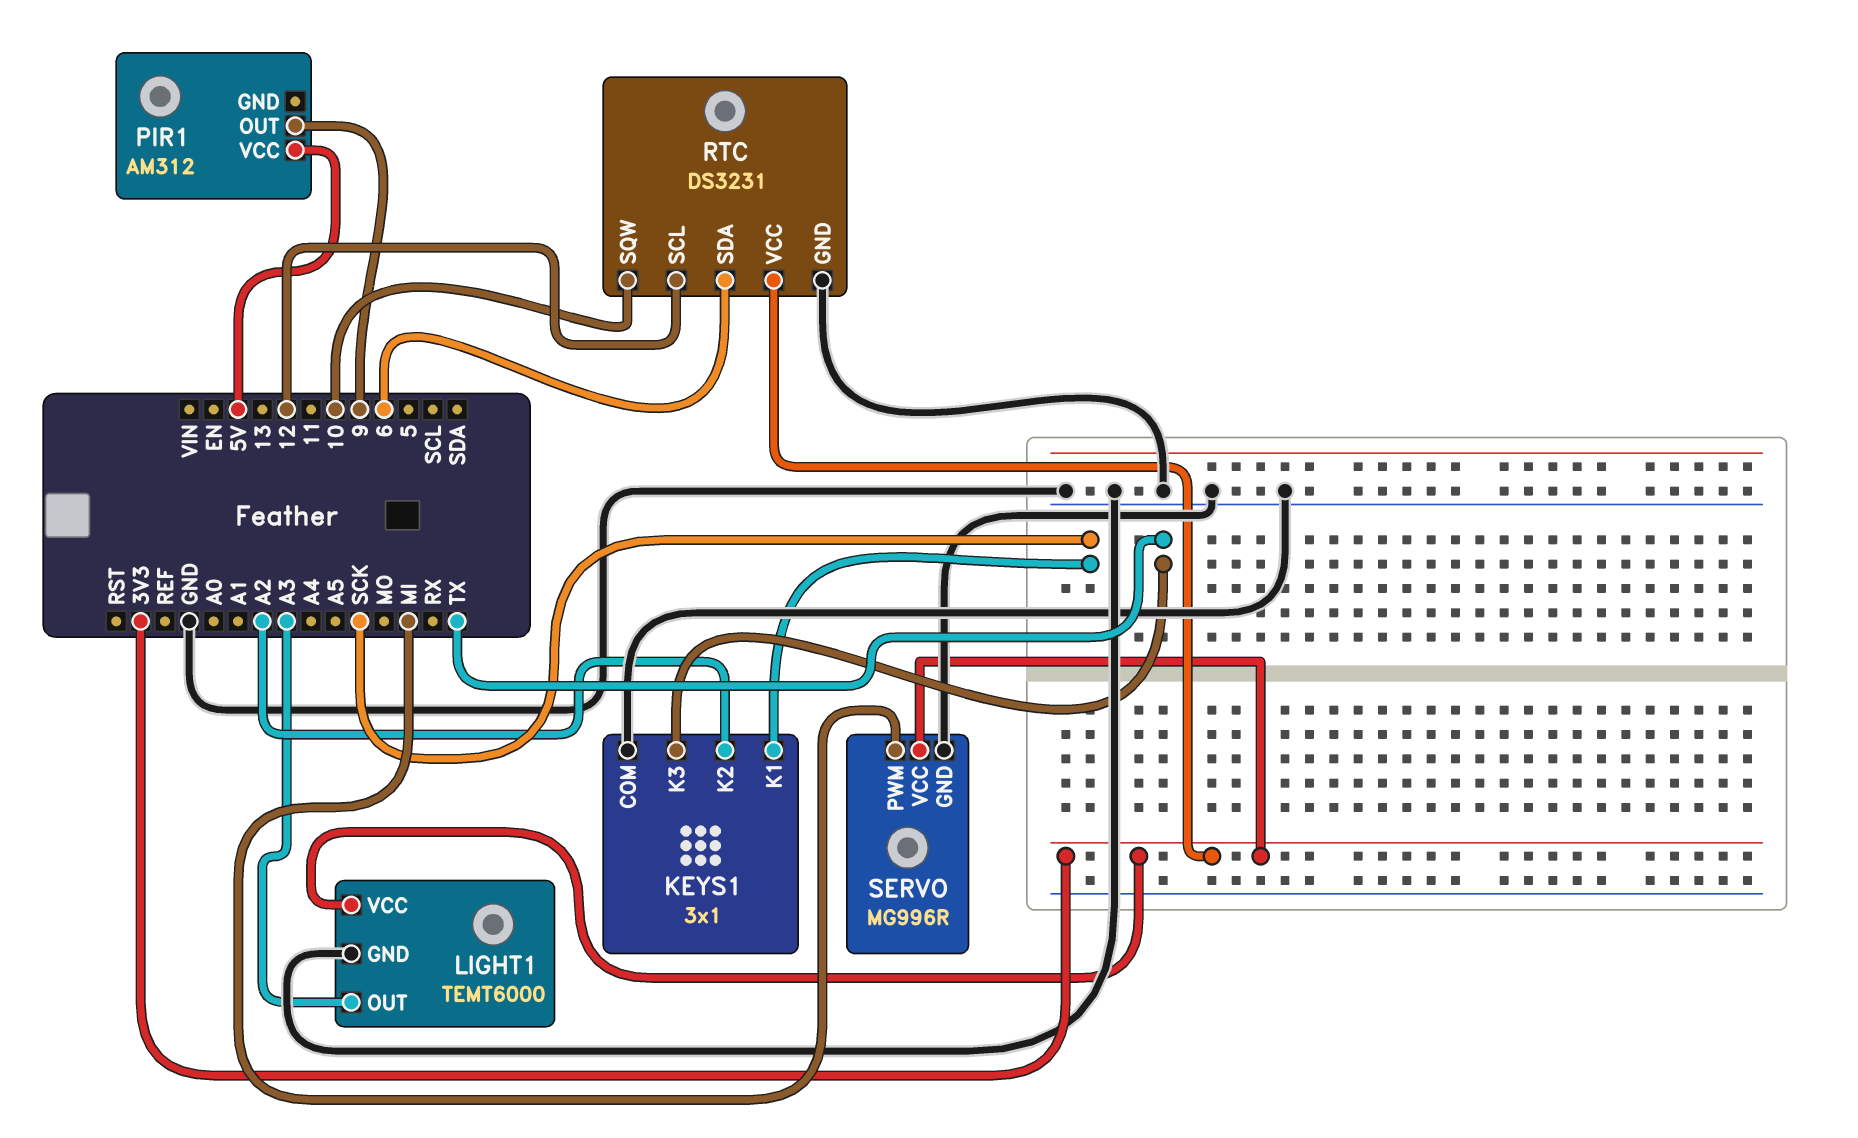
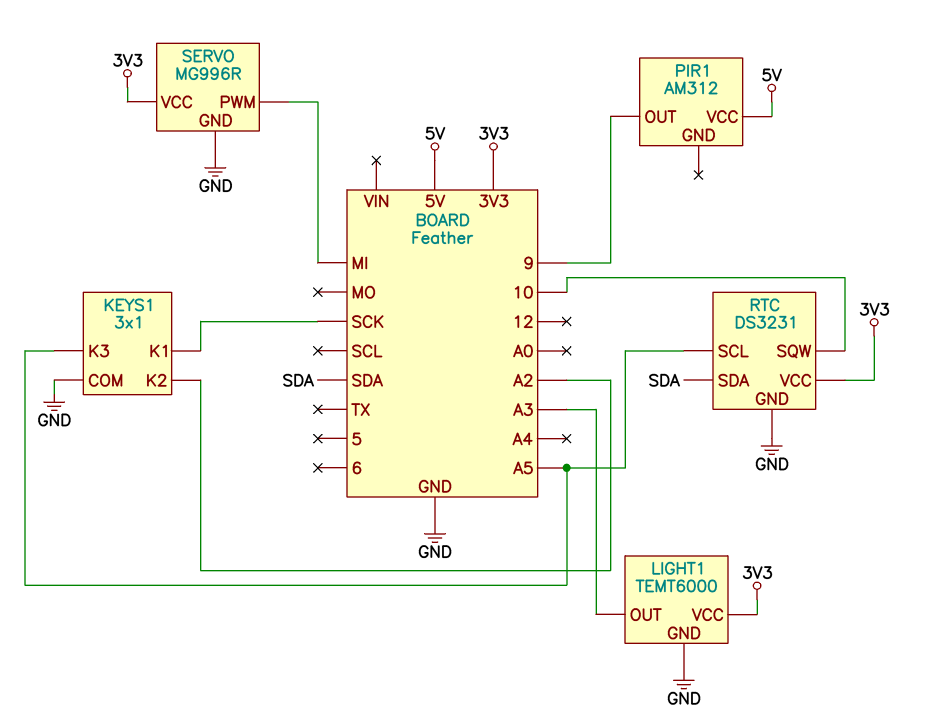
KEYS1 pin K3: TX -> A5
RTC pin SCL: 12 -> A5
RTC pin SDA: 6 -> SDA

